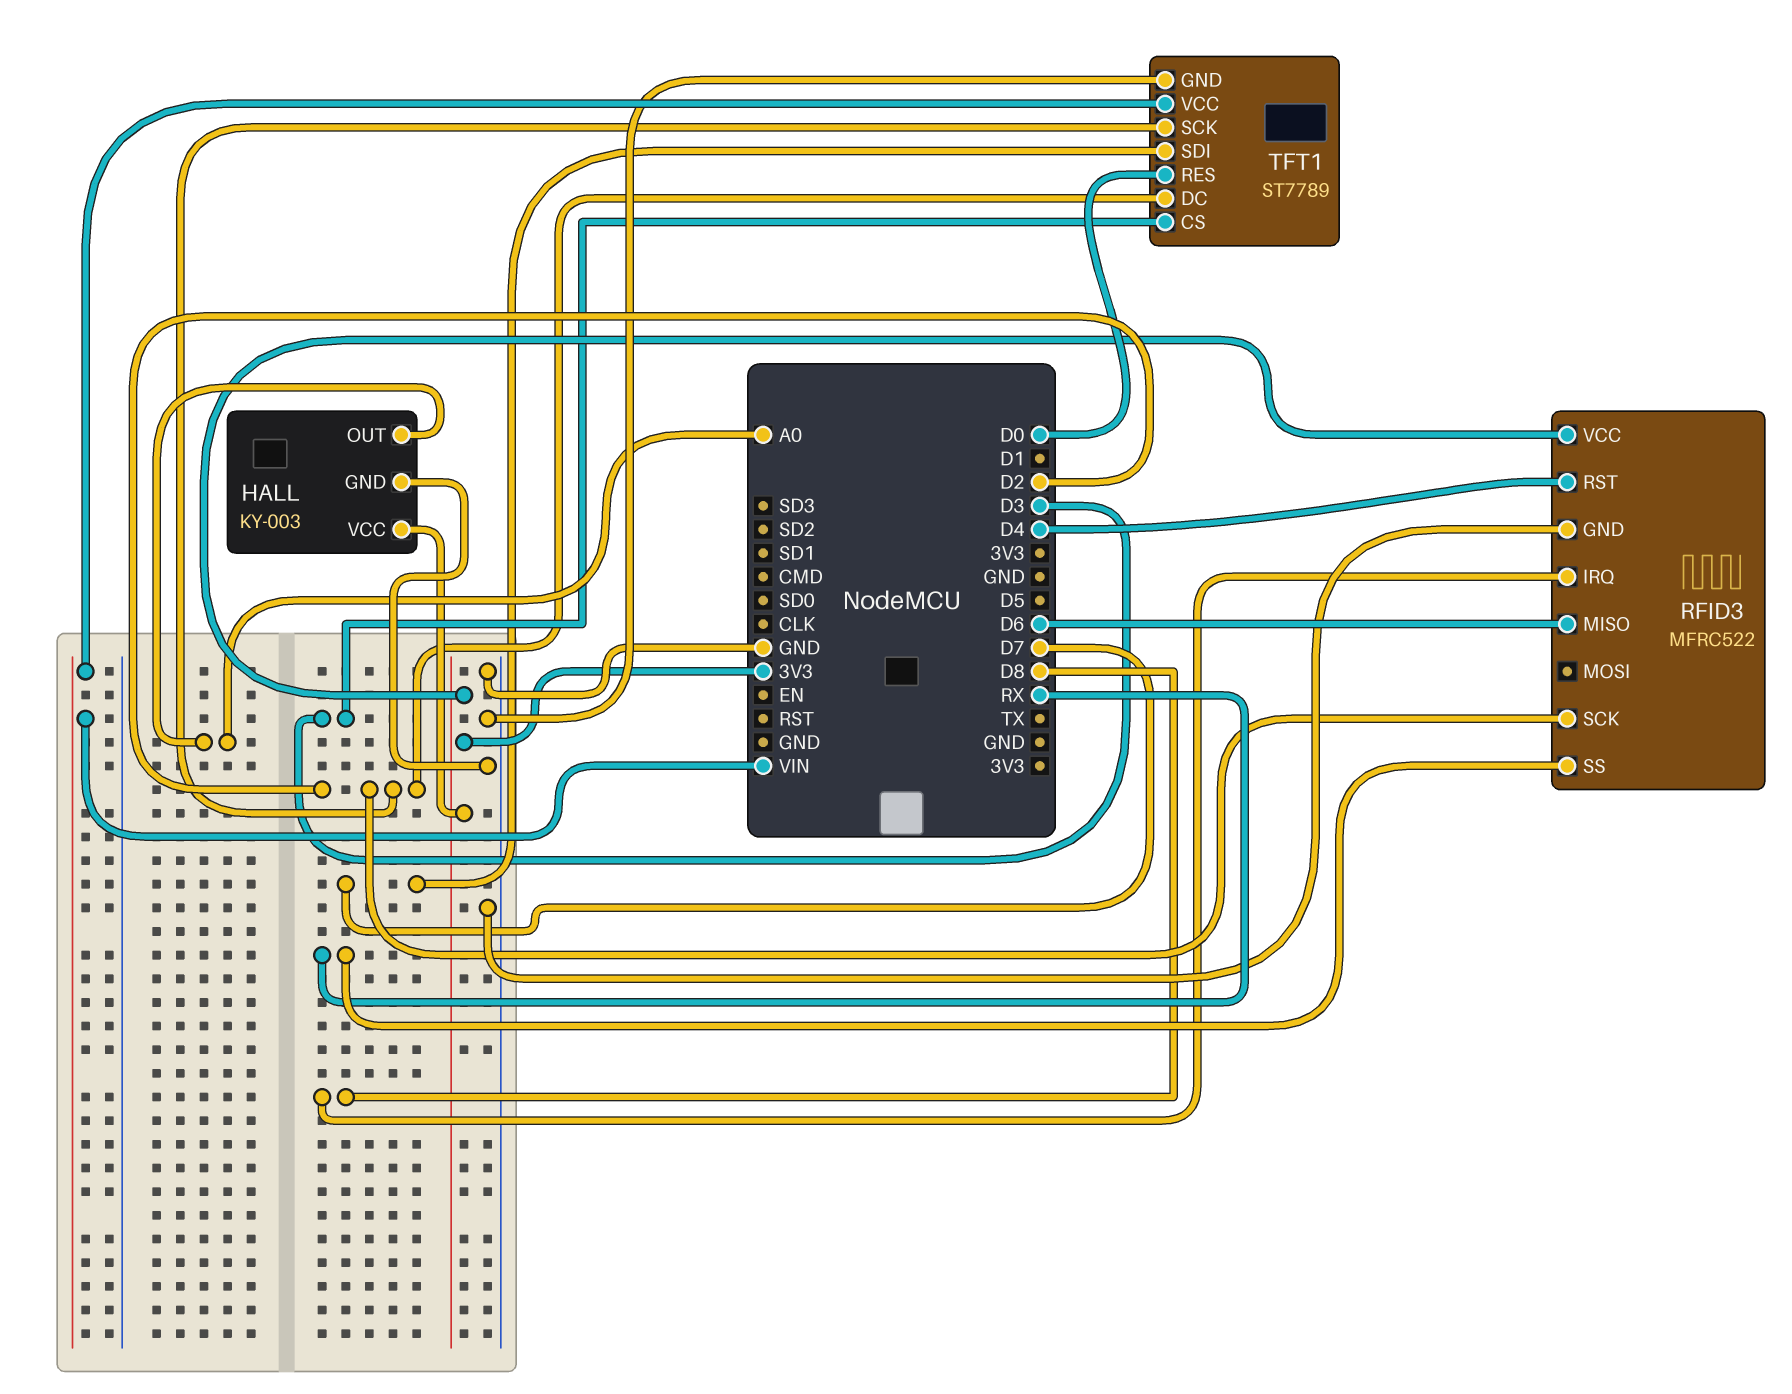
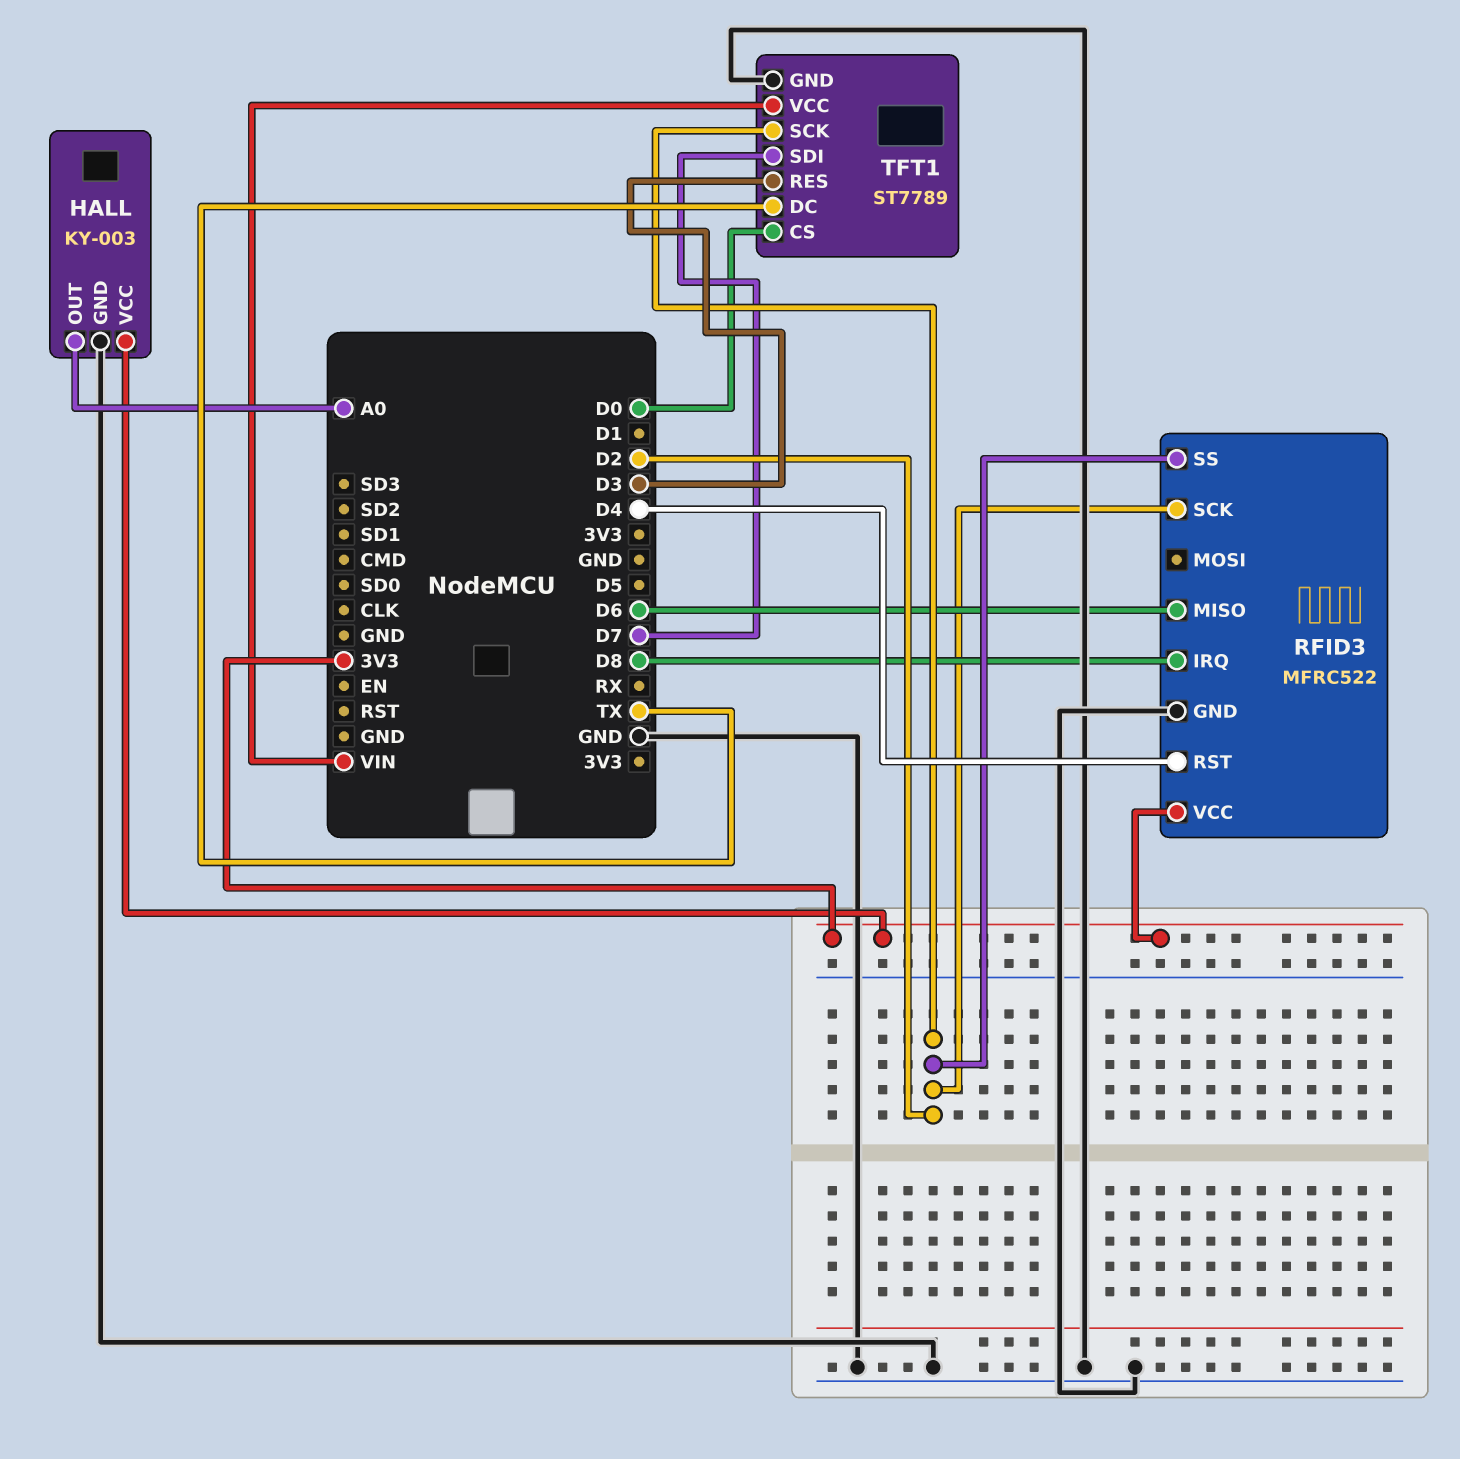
RFID3 pin SS: RX -> D2
TFT1 pin CS: D3 -> D0
TFT1 pin DC: D2 -> TX
TFT1 pin RES: D0 -> D3

